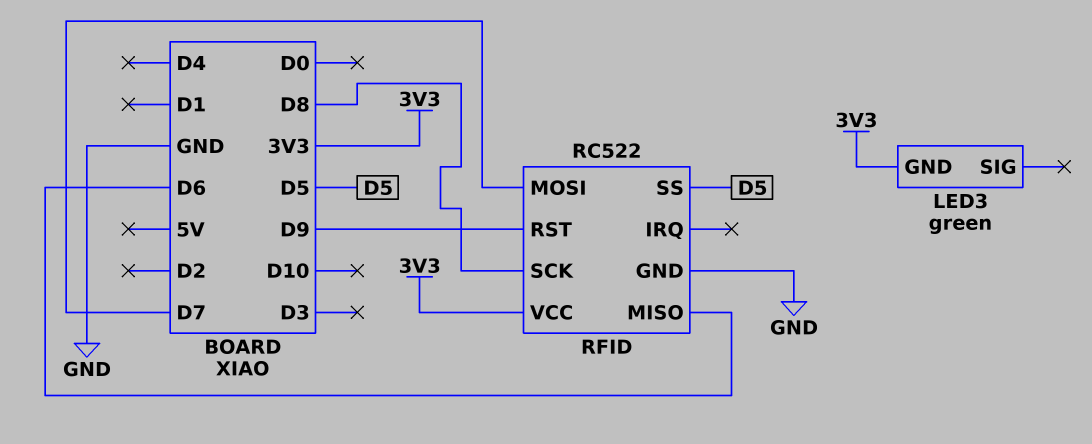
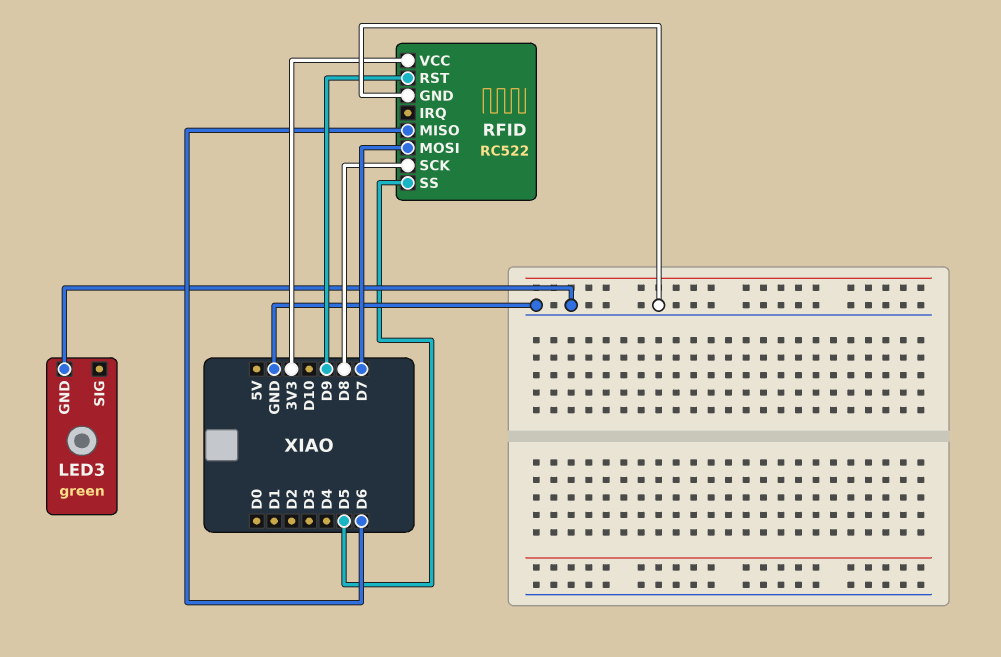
LED3 pin GND: 3V3 -> GND

